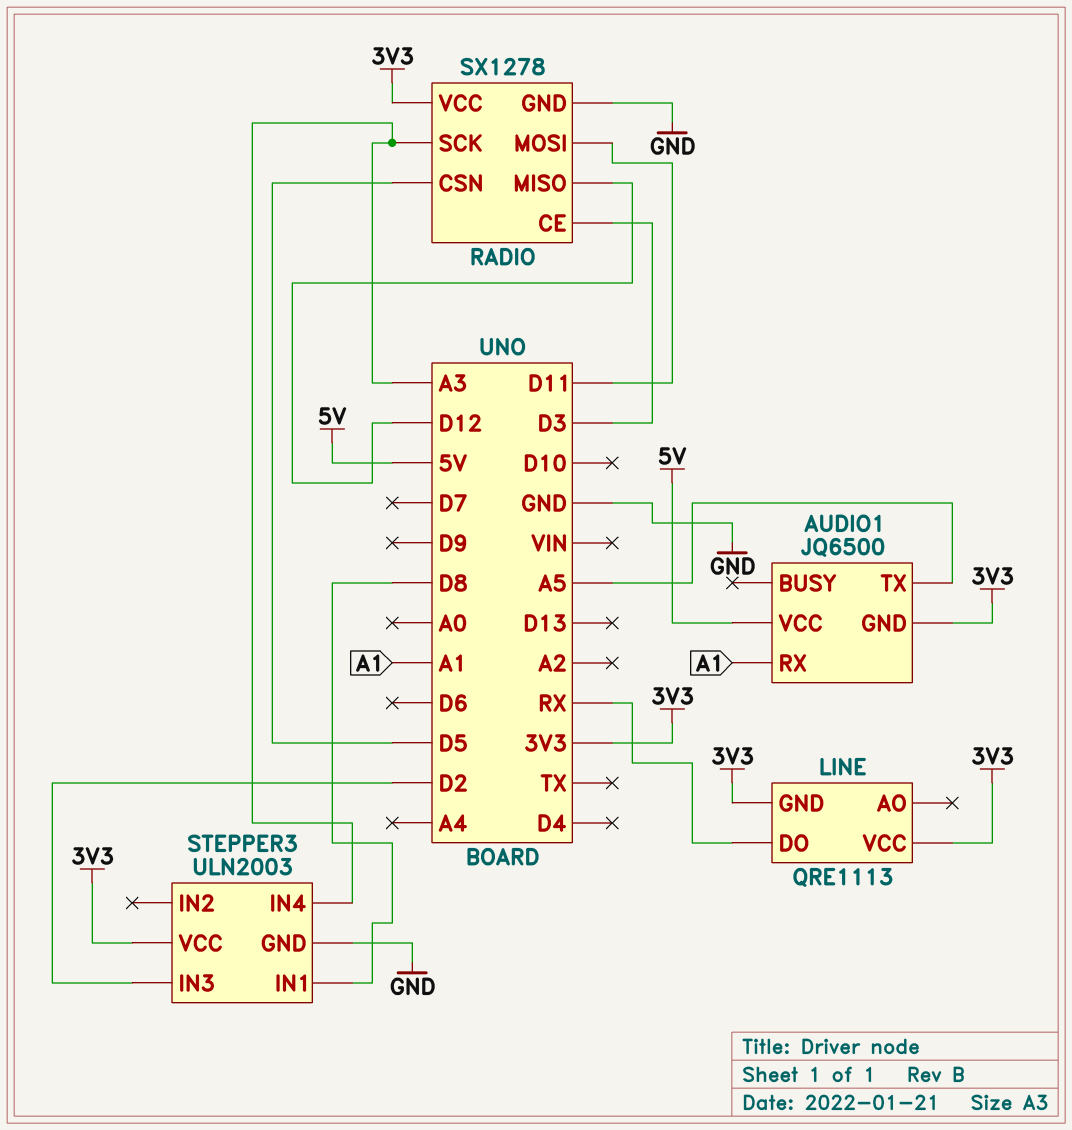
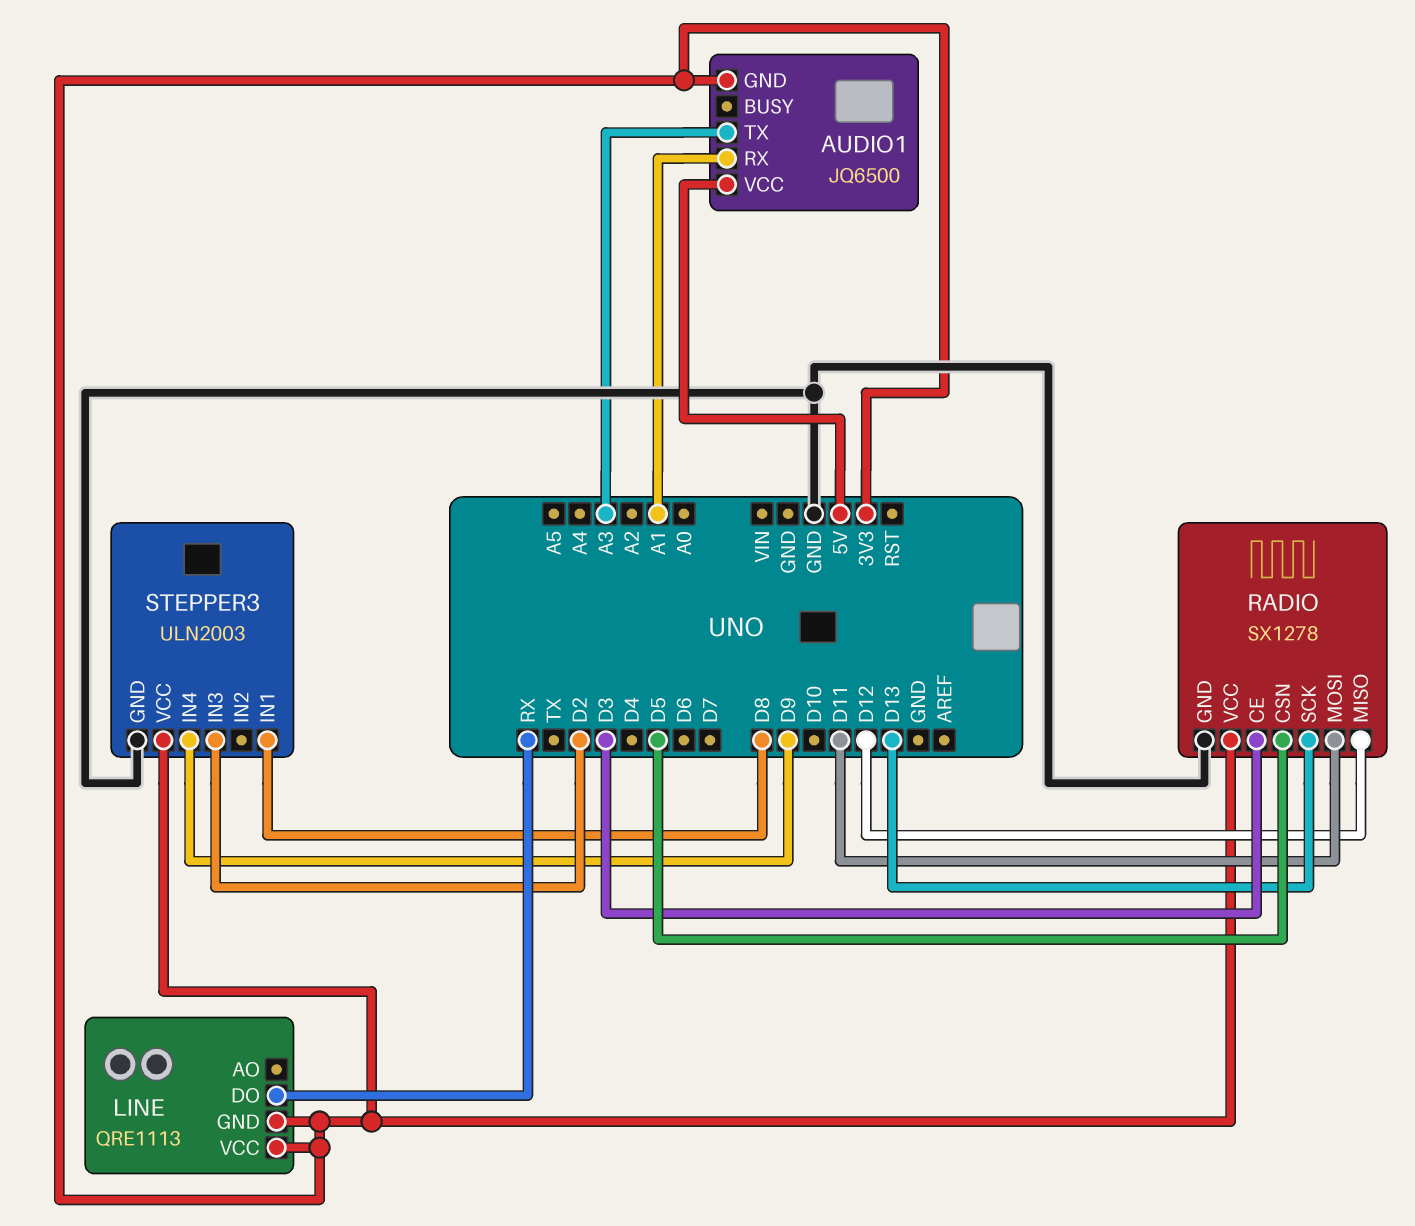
AUDIO1 pin TX: A5 -> A3
RADIO pin SCK: A3 -> D13
STEPPER3 pin IN4: A3 -> D9

